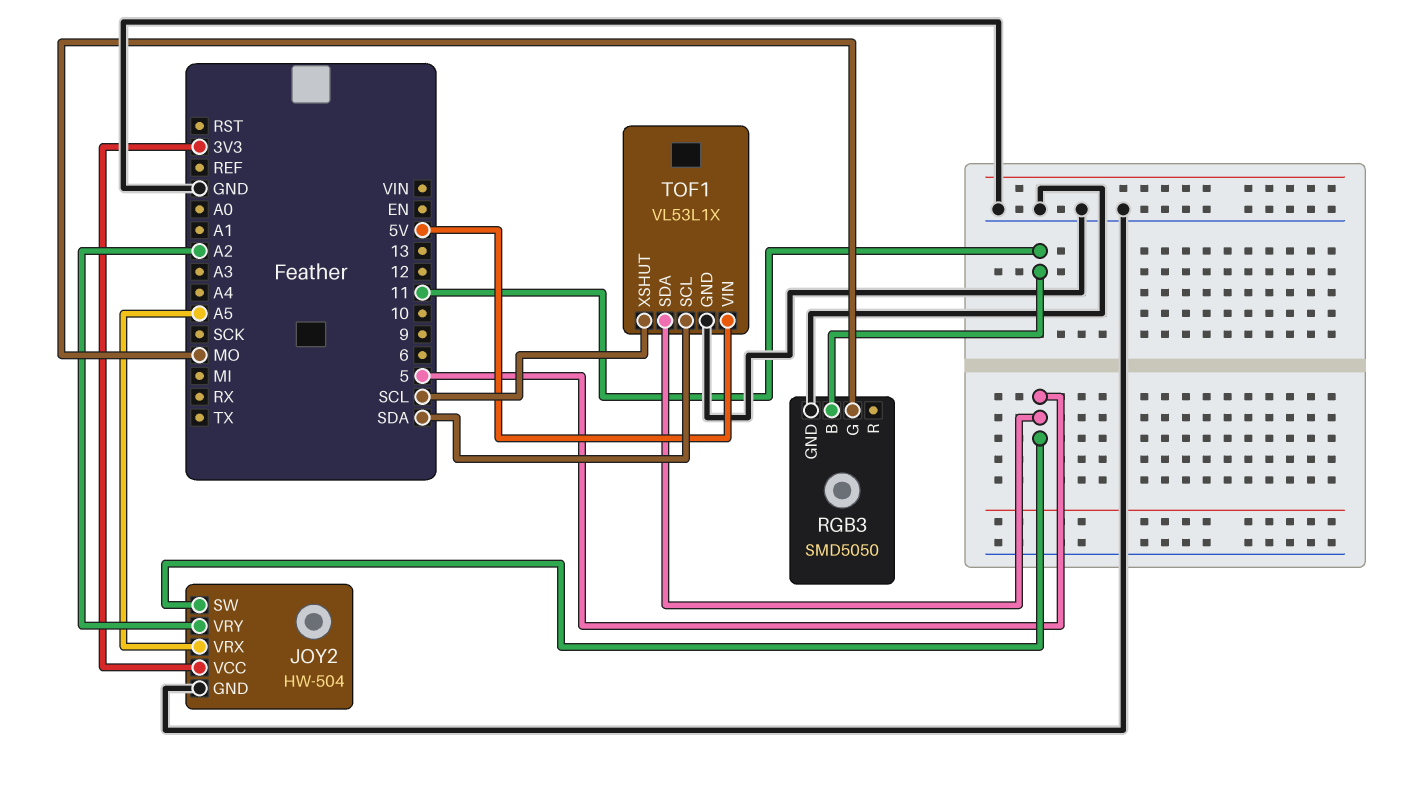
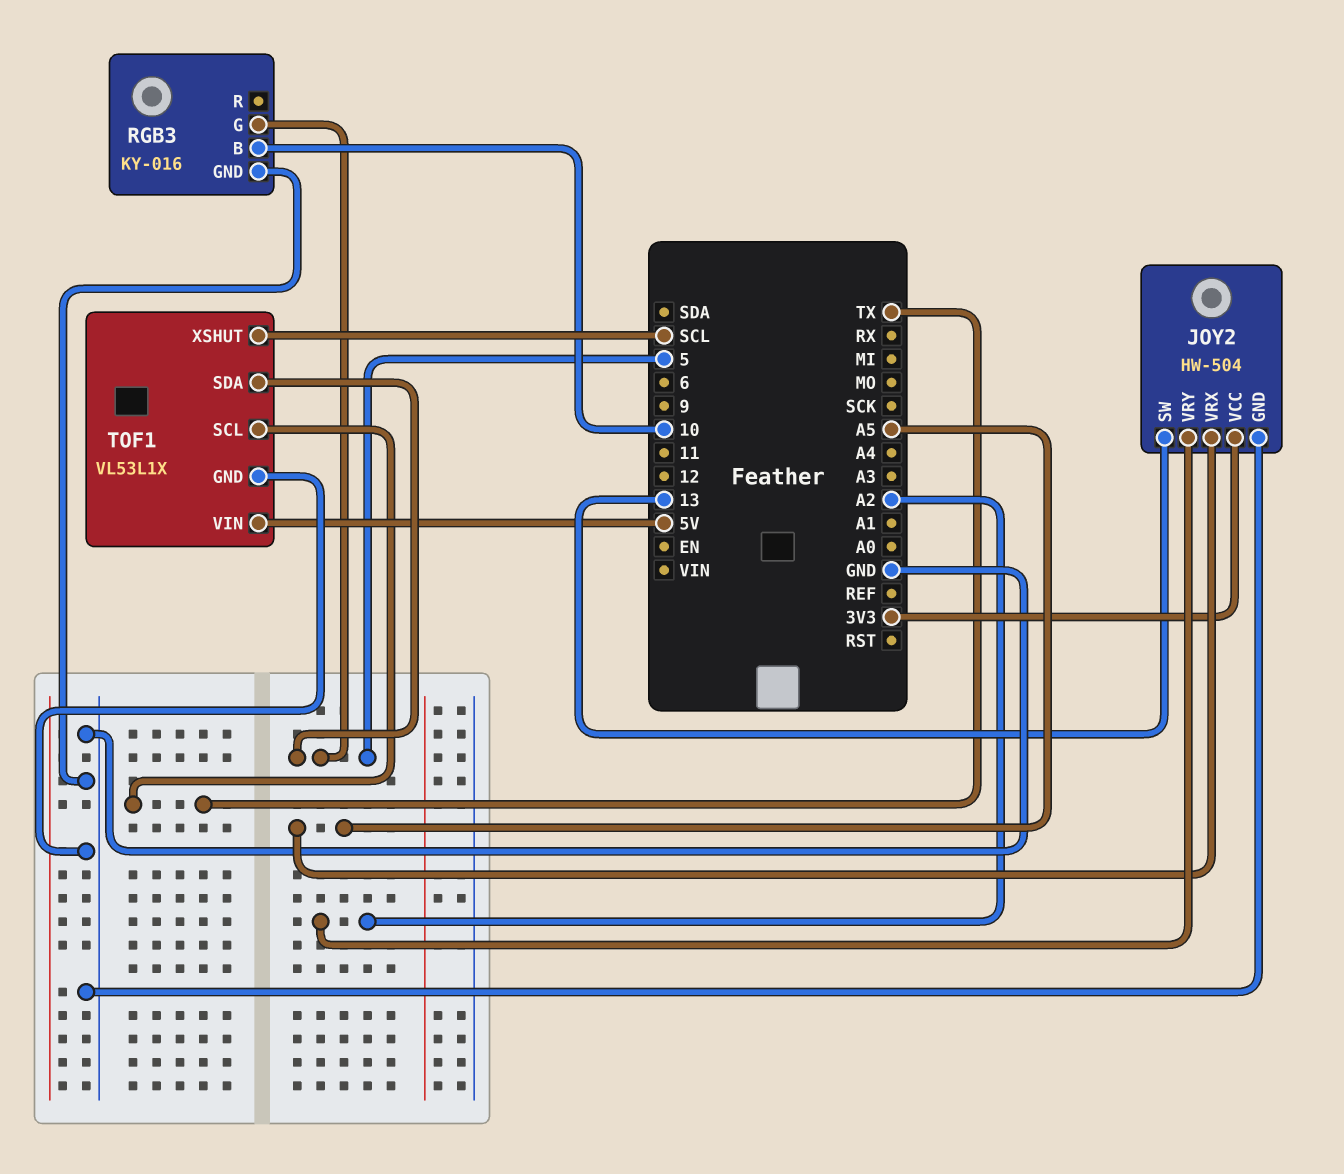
JOY2 pin SW: 5 -> 13
RGB3: SMD5050 -> KY-016
RGB3 pin B: 11 -> 10
RGB3 pin G: MO -> 5
TOF1 pin SCL: SDA -> TX

